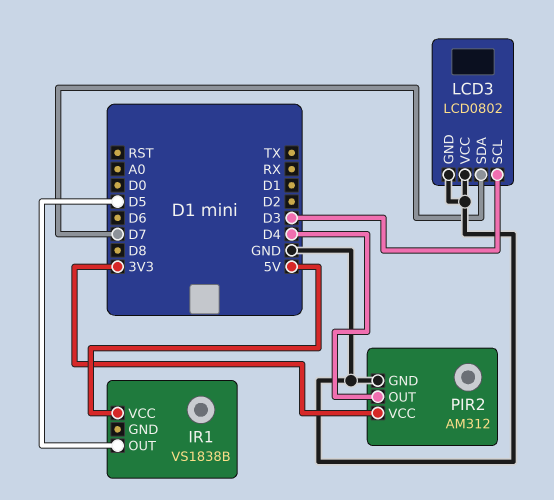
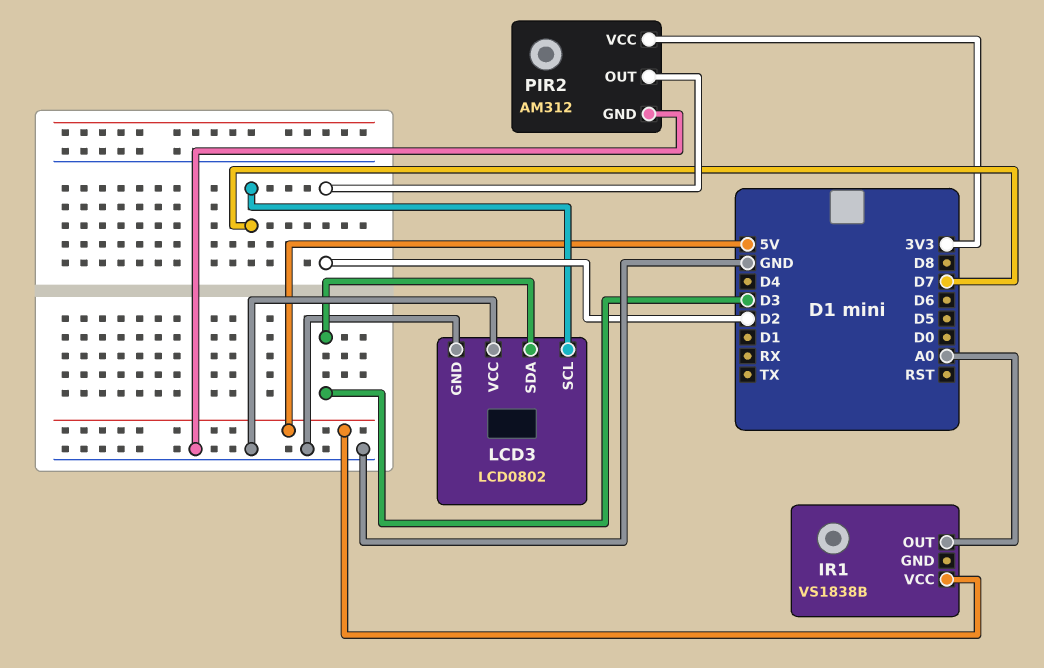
IR1 pin OUT: D5 -> A0
LCD3 pin SCL: D3 -> D7
LCD3 pin SDA: D7 -> D3
PIR2 pin OUT: D4 -> D2

